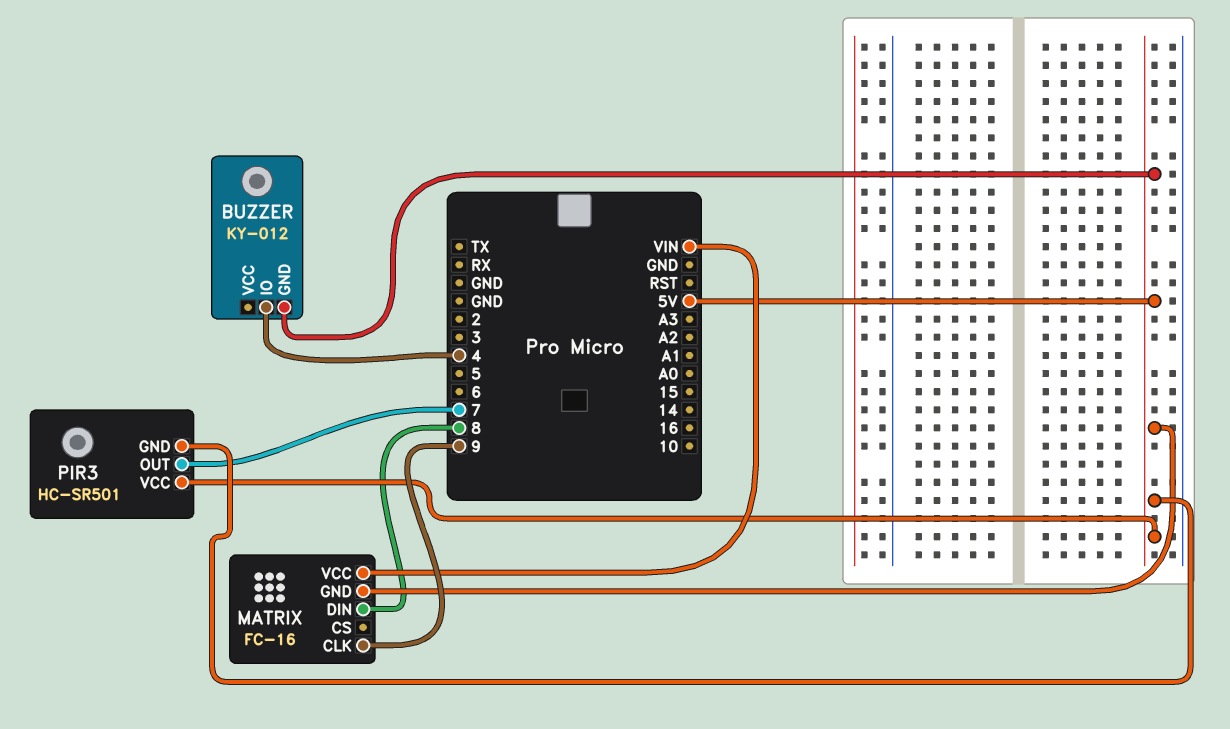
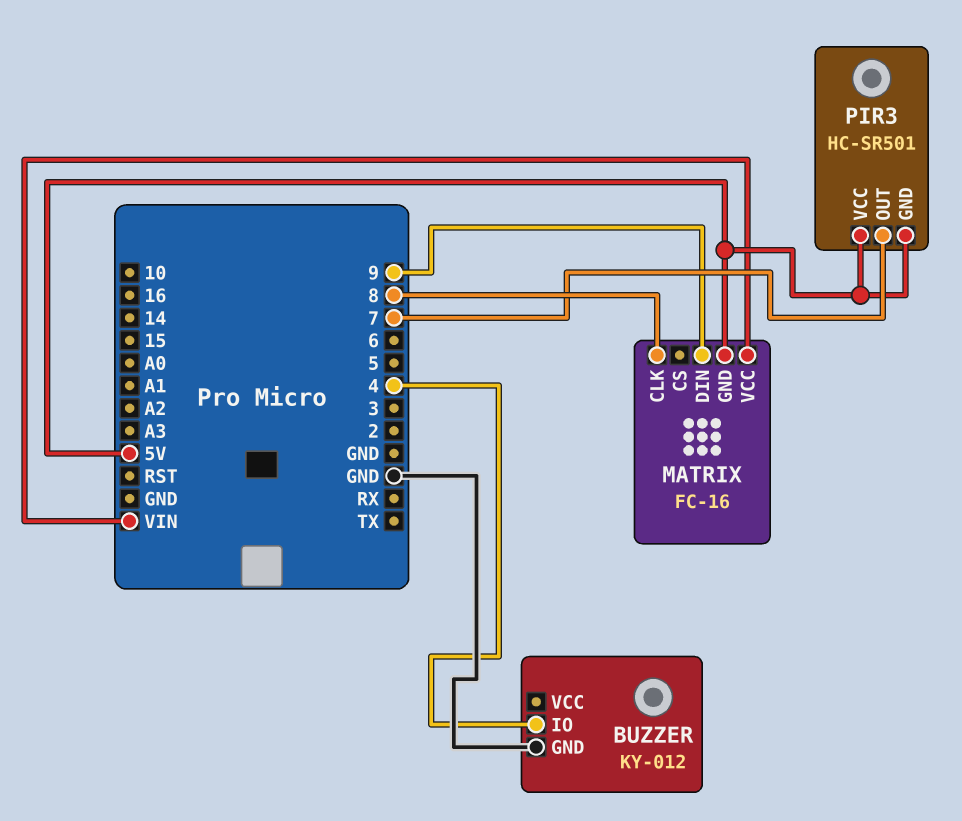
BUZZER pin GND: 5V -> GND
MATRIX pin CLK: 9 -> 8
MATRIX pin DIN: 8 -> 9

